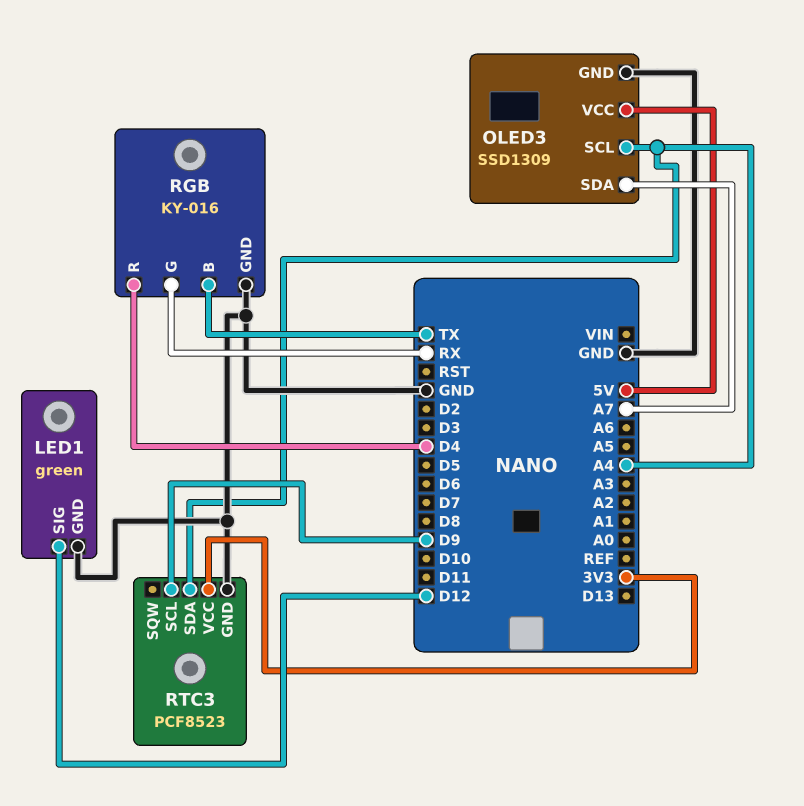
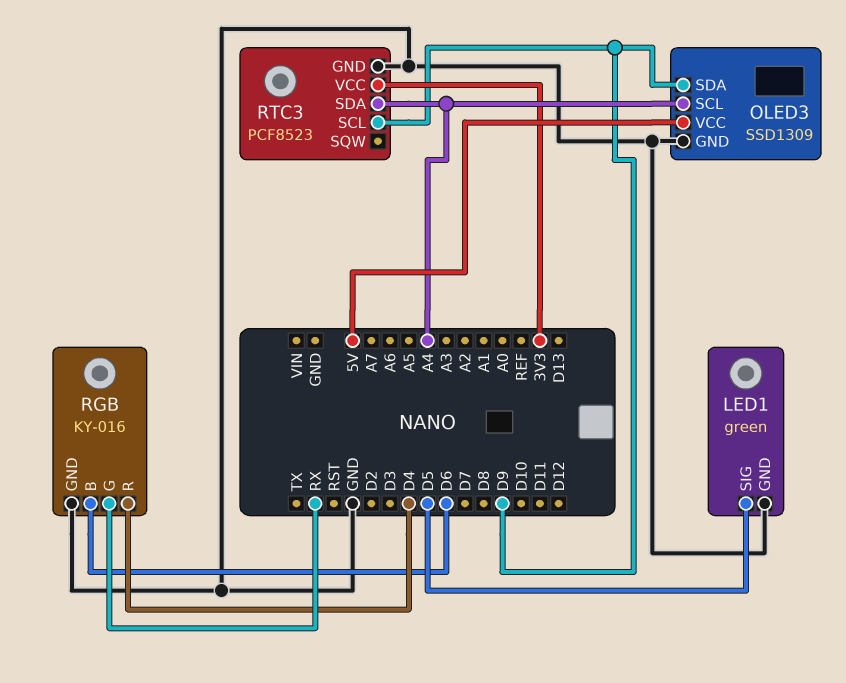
LED1 pin SIG: D12 -> D5
OLED3 pin SDA: A7 -> D9
RGB pin B: TX -> D6

